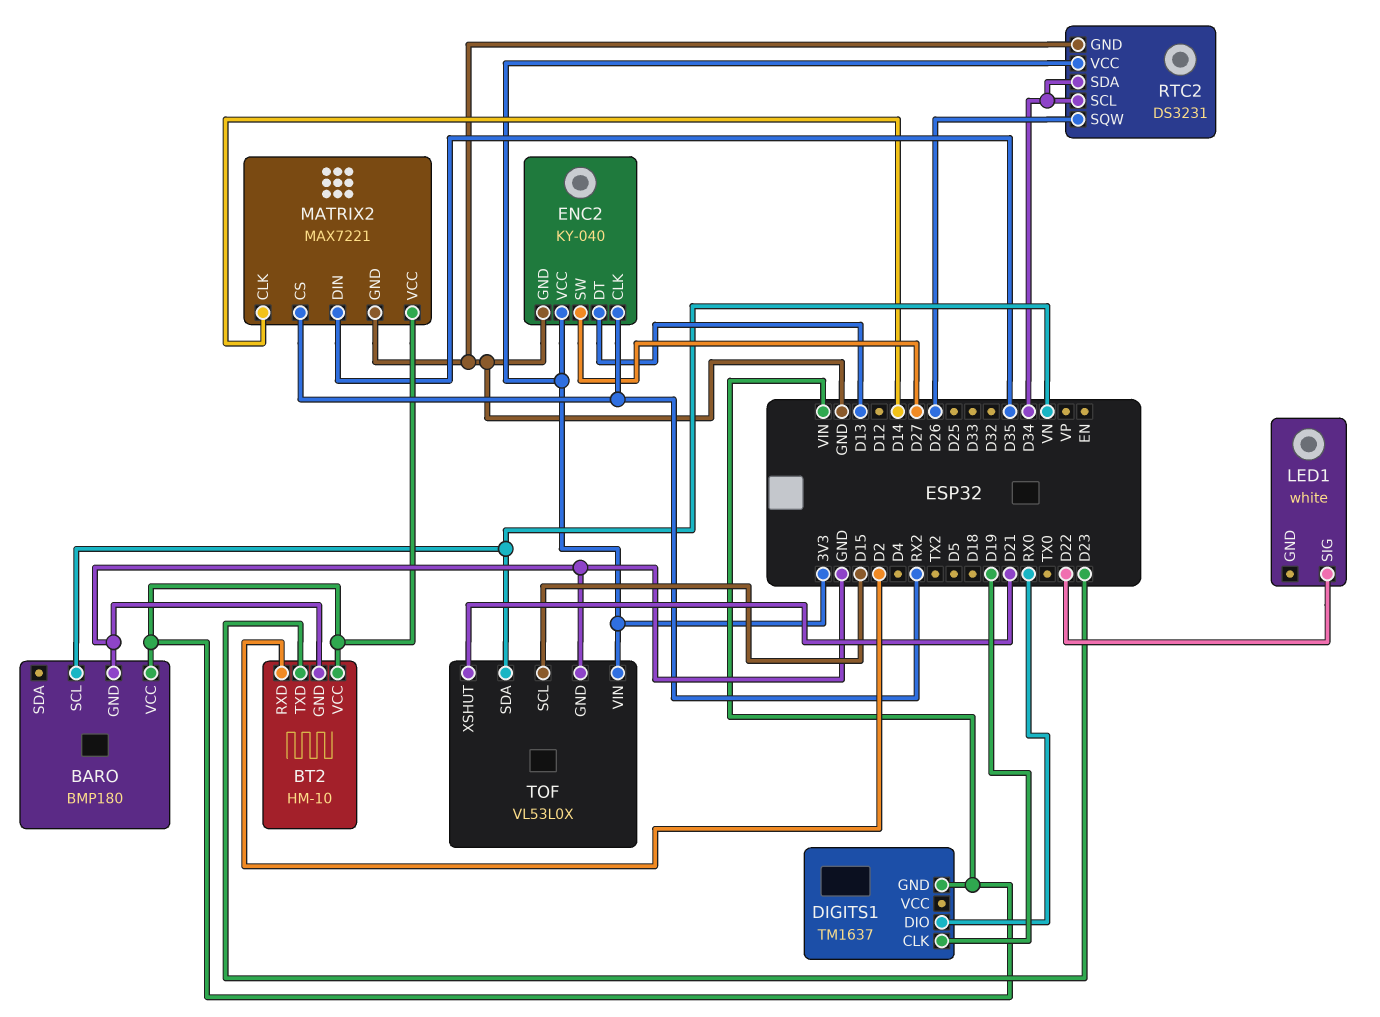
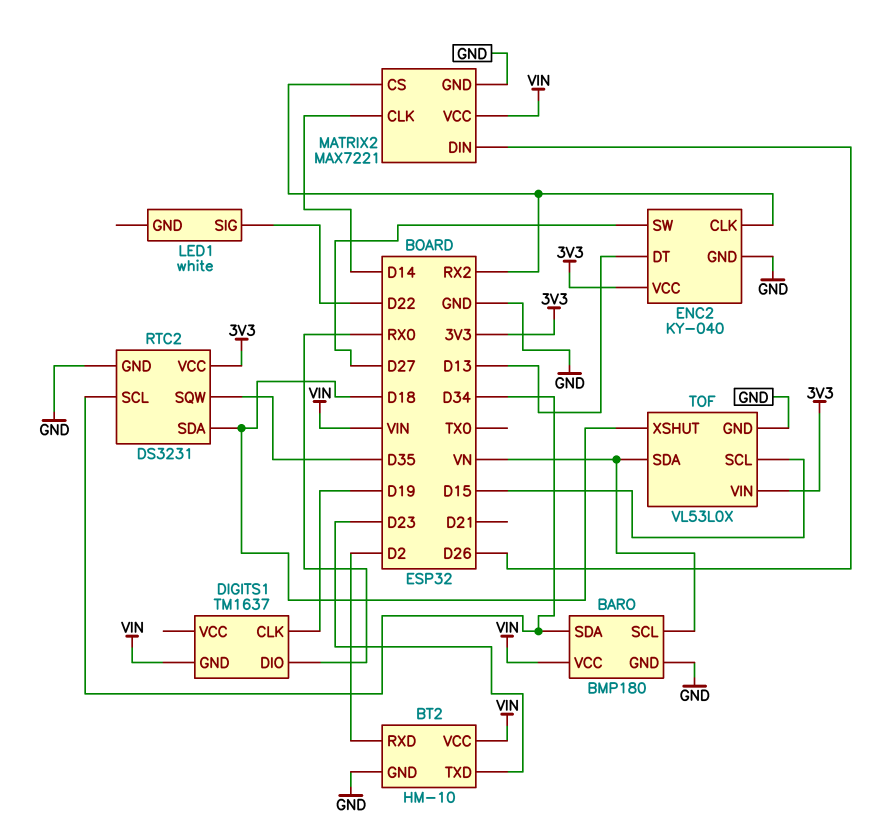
BARO pin SDA: none -> D34
MATRIX2 pin DIN: D35 -> D26
RTC2 pin SDA: D34 -> D18
RTC2 pin SQW: D26 -> D35
TOF pin XSHUT: D21 -> D18

